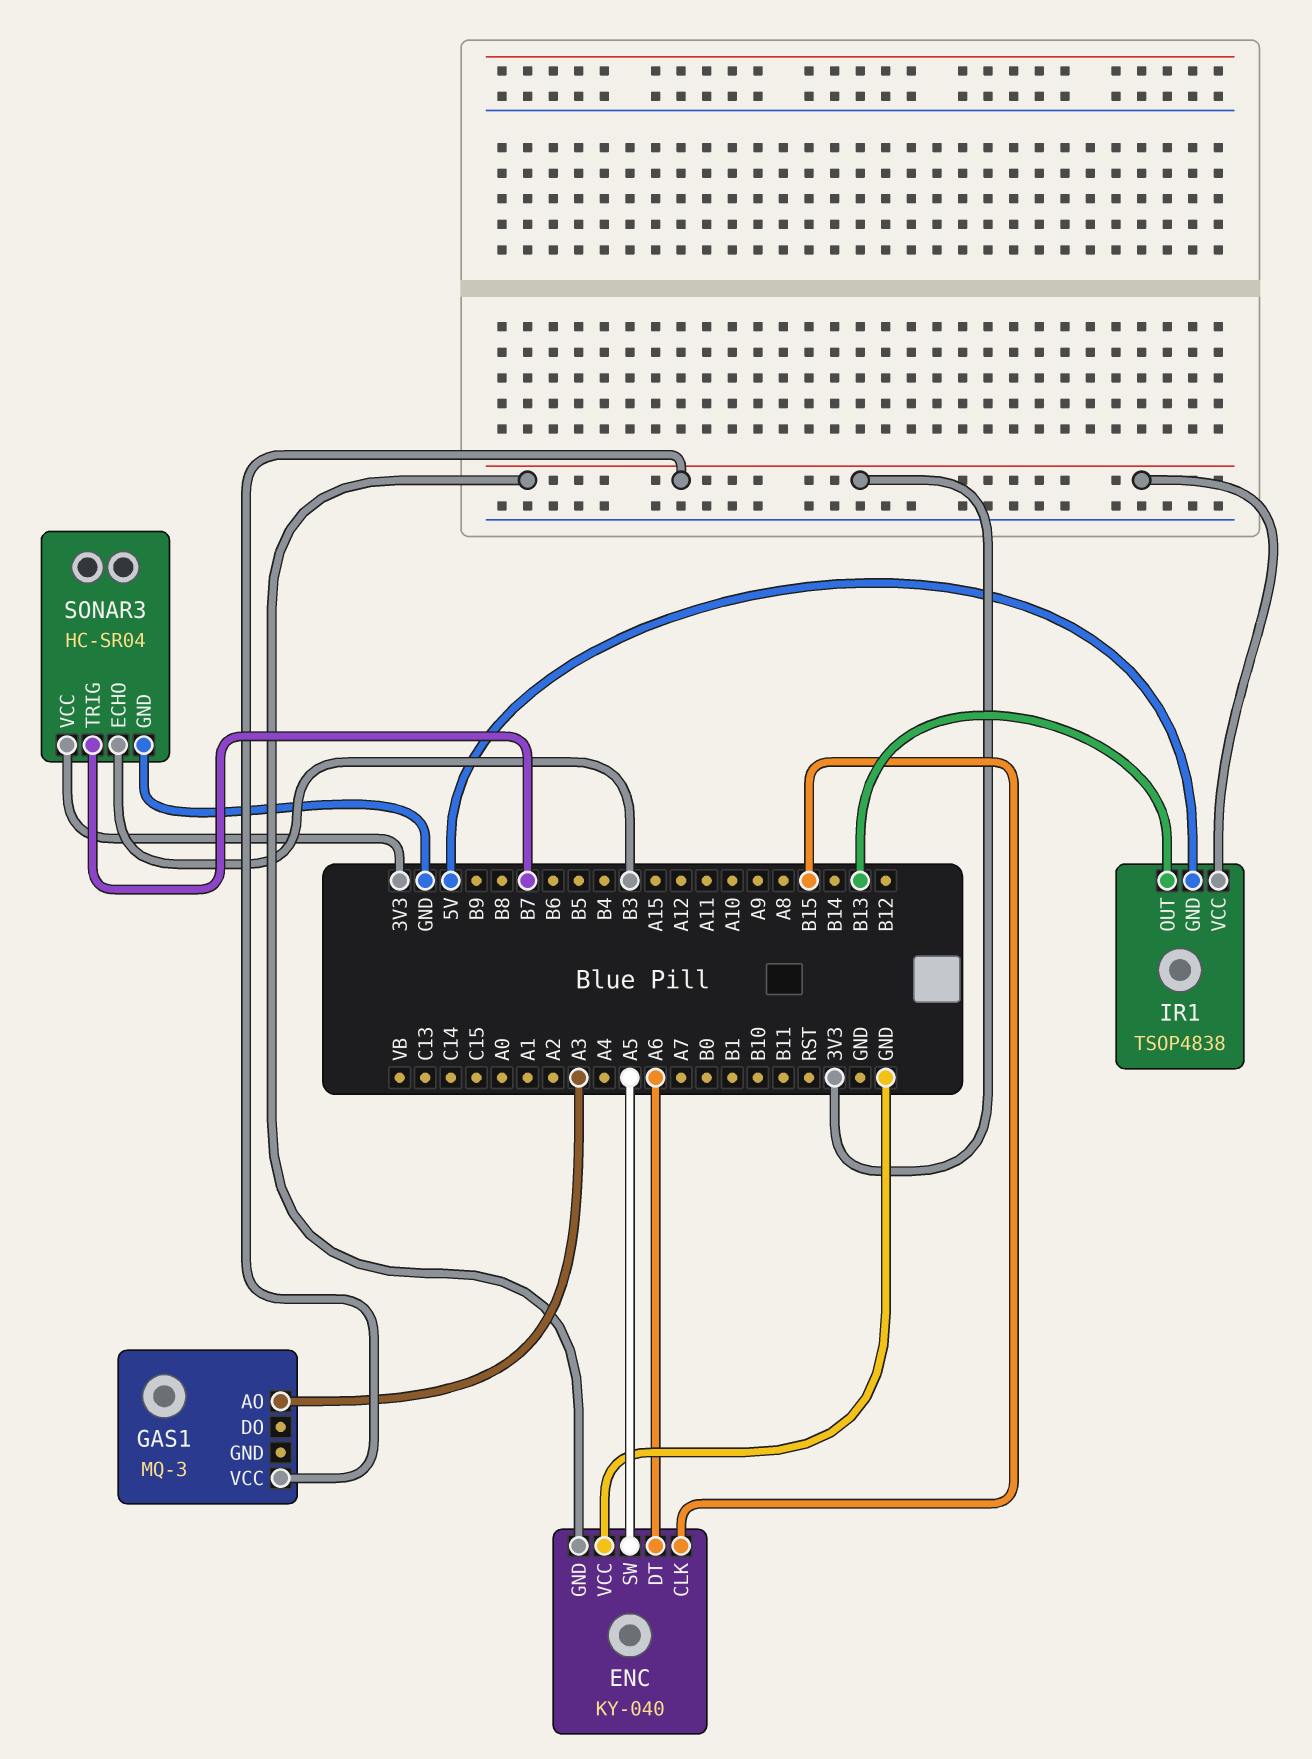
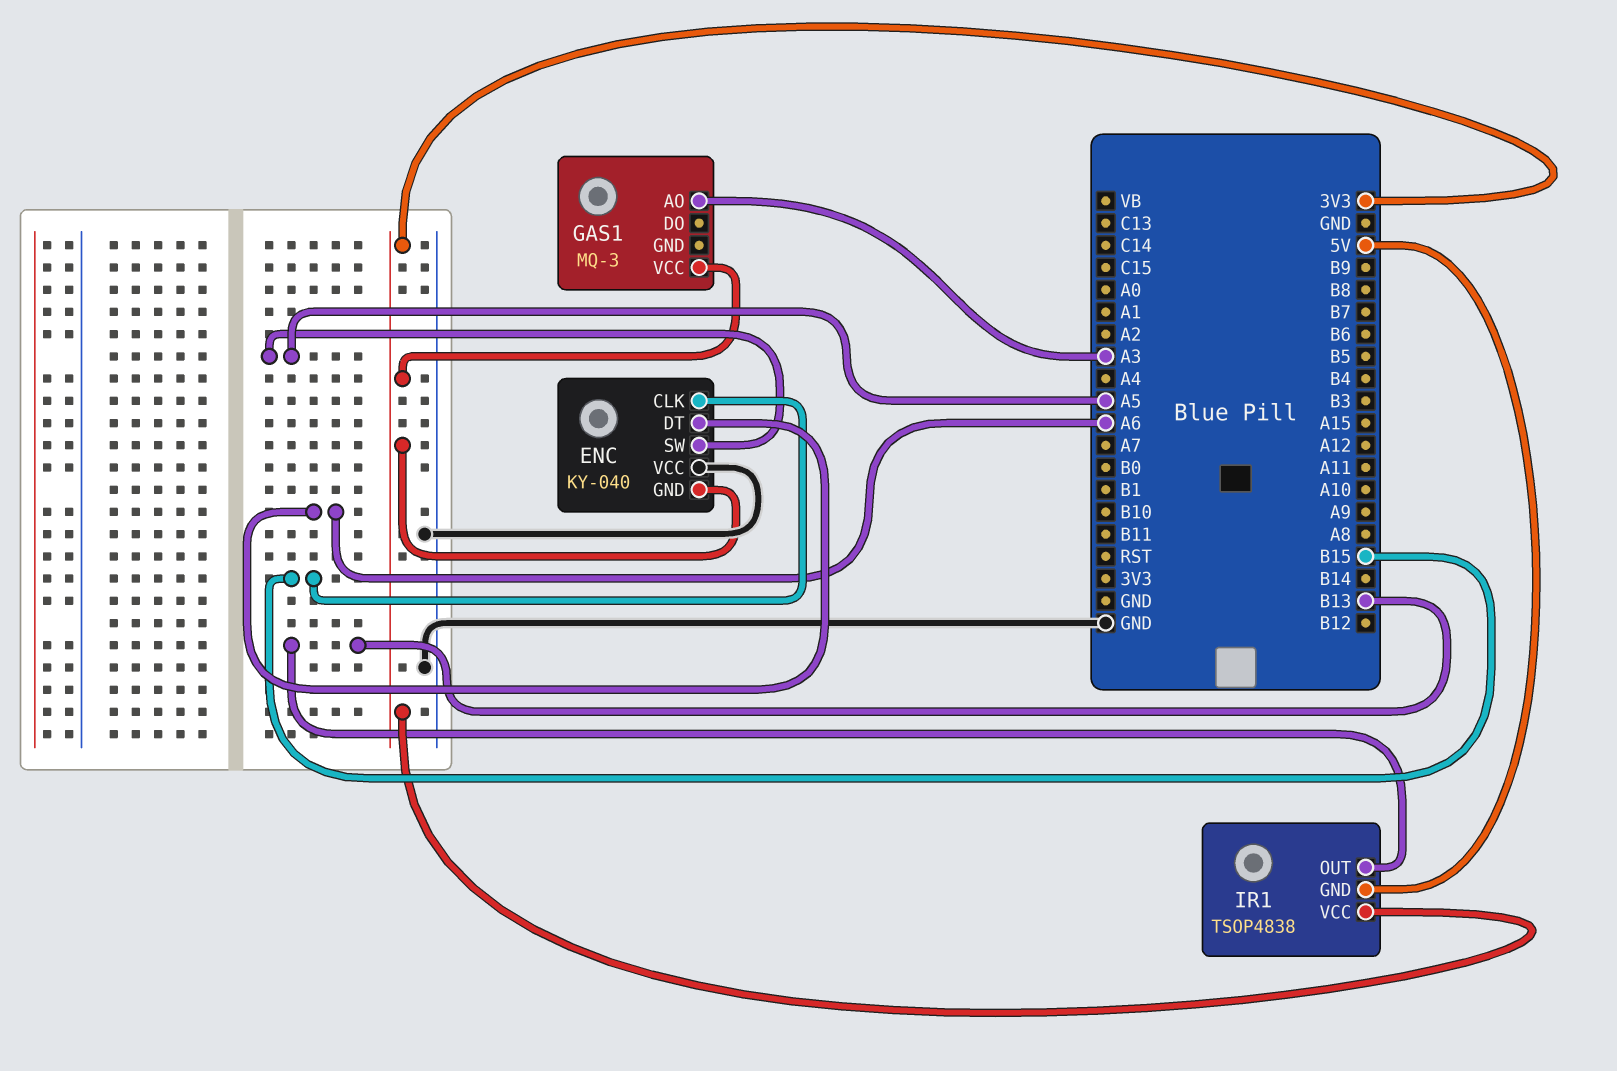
SONAR3: HC-SR04 -> none
SONAR3 pin ECHO: B3 -> none
SONAR3 pin GND: GND -> none
SONAR3 pin TRIG: B7 -> none
SONAR3 pin VCC: 3V3 -> none

